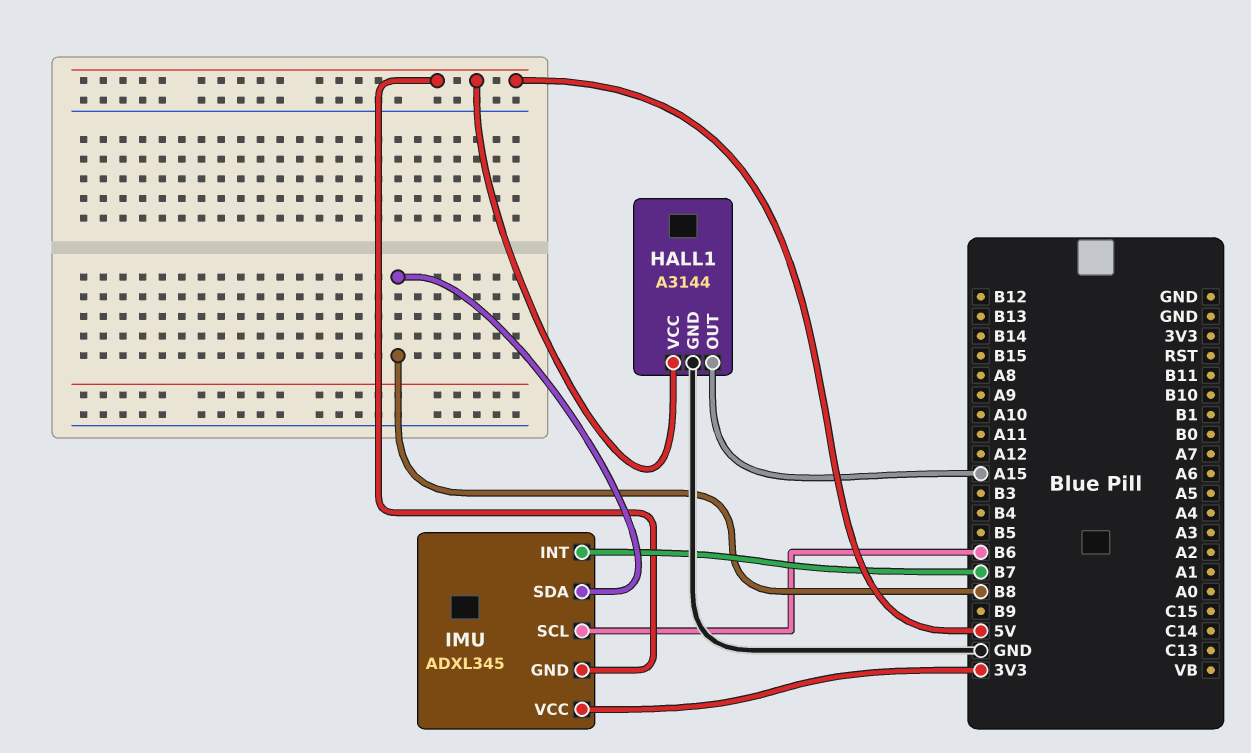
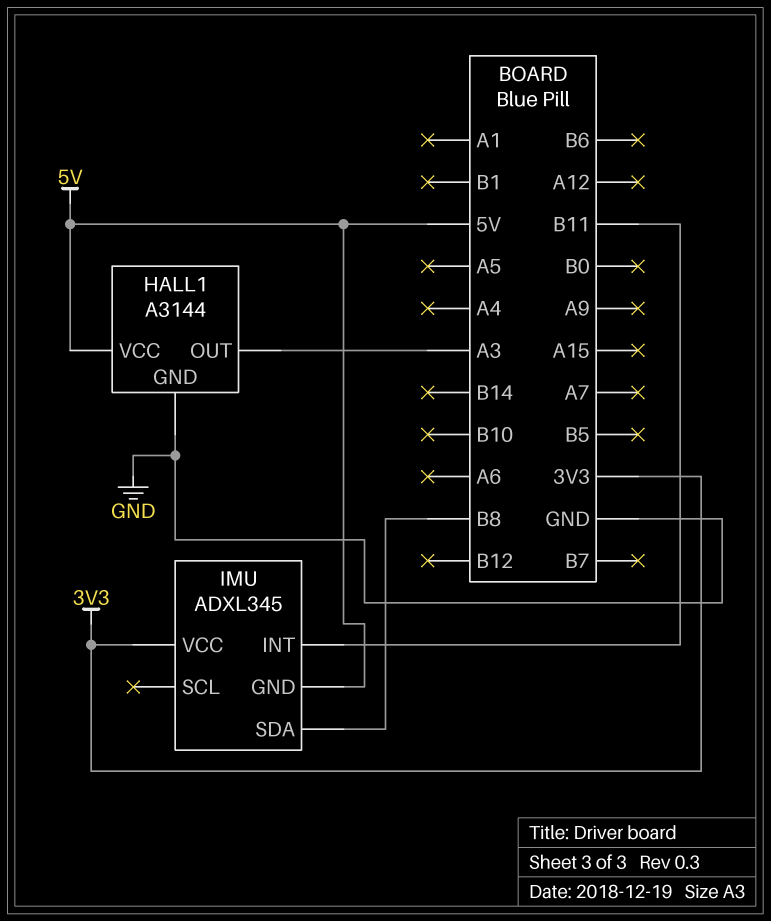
HALL1 pin OUT: A15 -> A3
IMU pin INT: B7 -> B11
IMU pin SCL: B6 -> none

